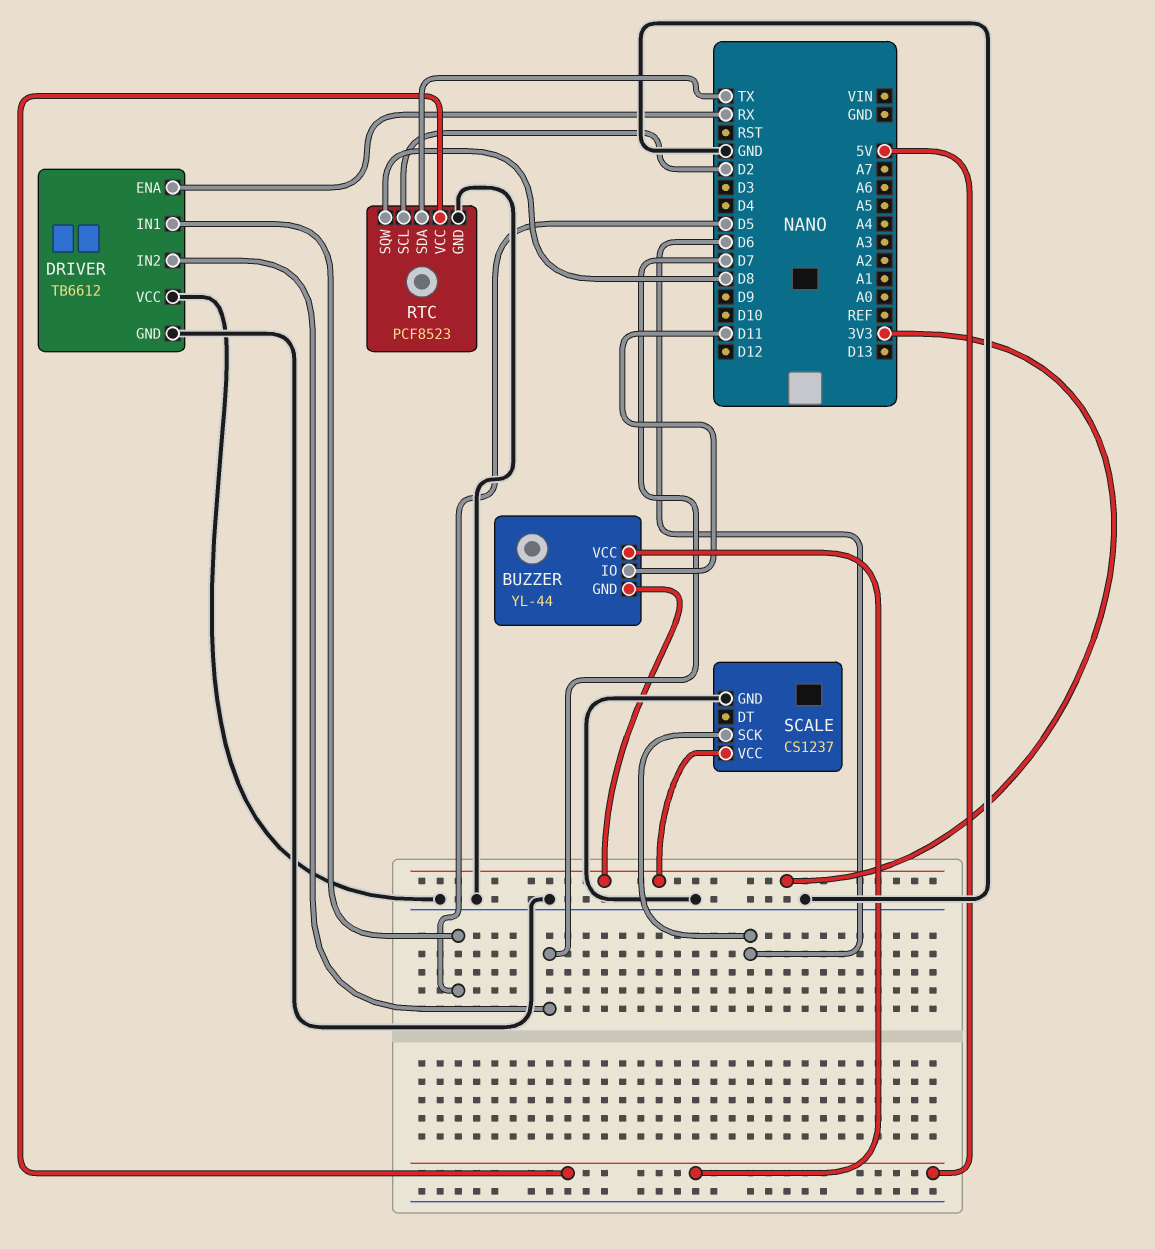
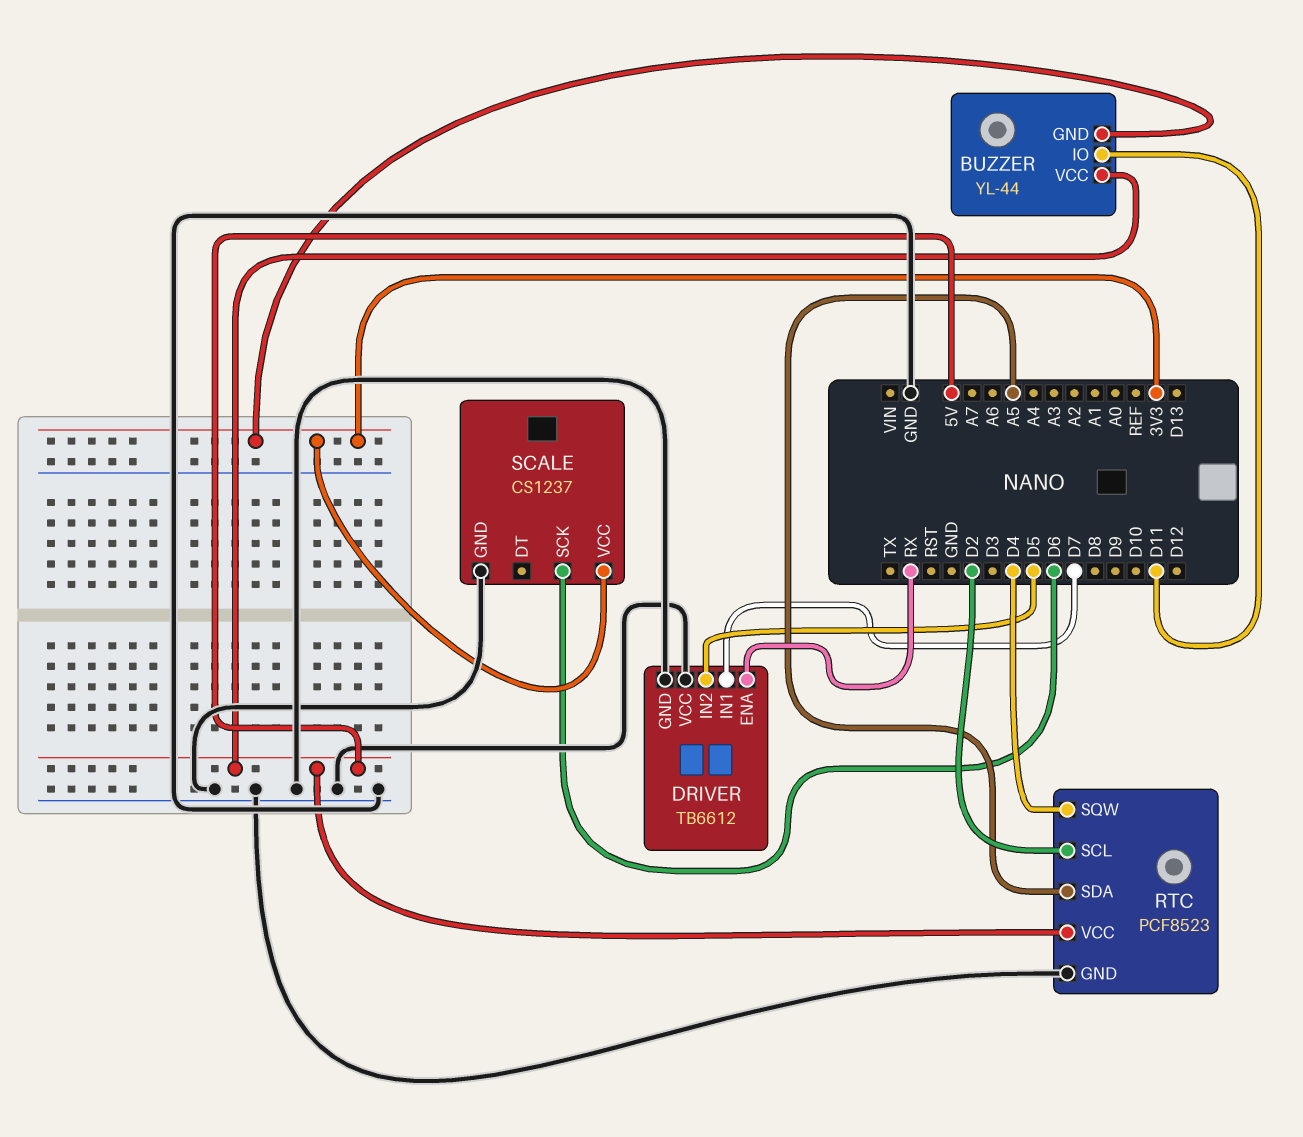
DRIVER pin IN1: D5 -> D7
DRIVER pin IN2: D7 -> D5
RTC pin SDA: TX -> A5
RTC pin SQW: D8 -> D4

